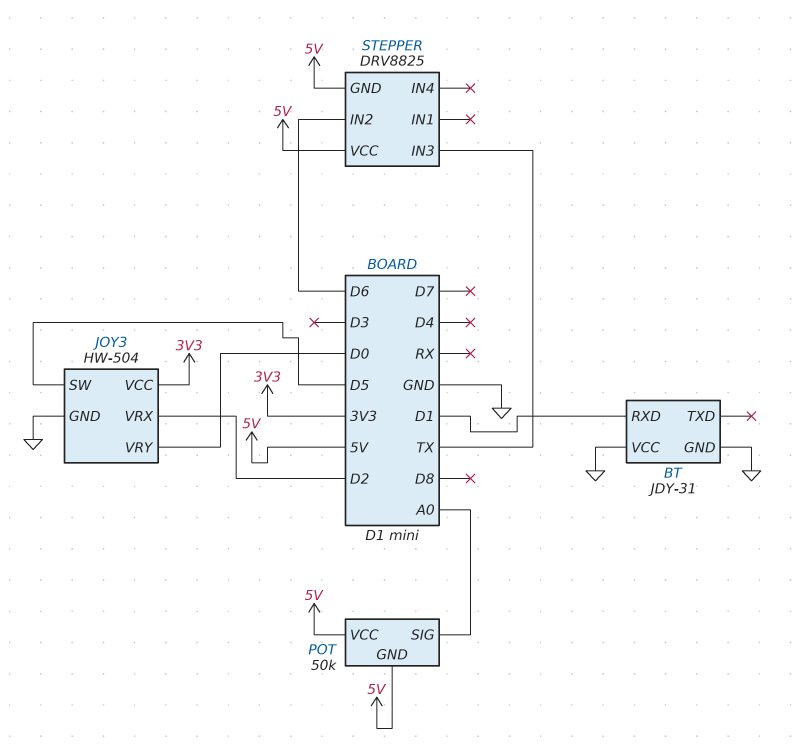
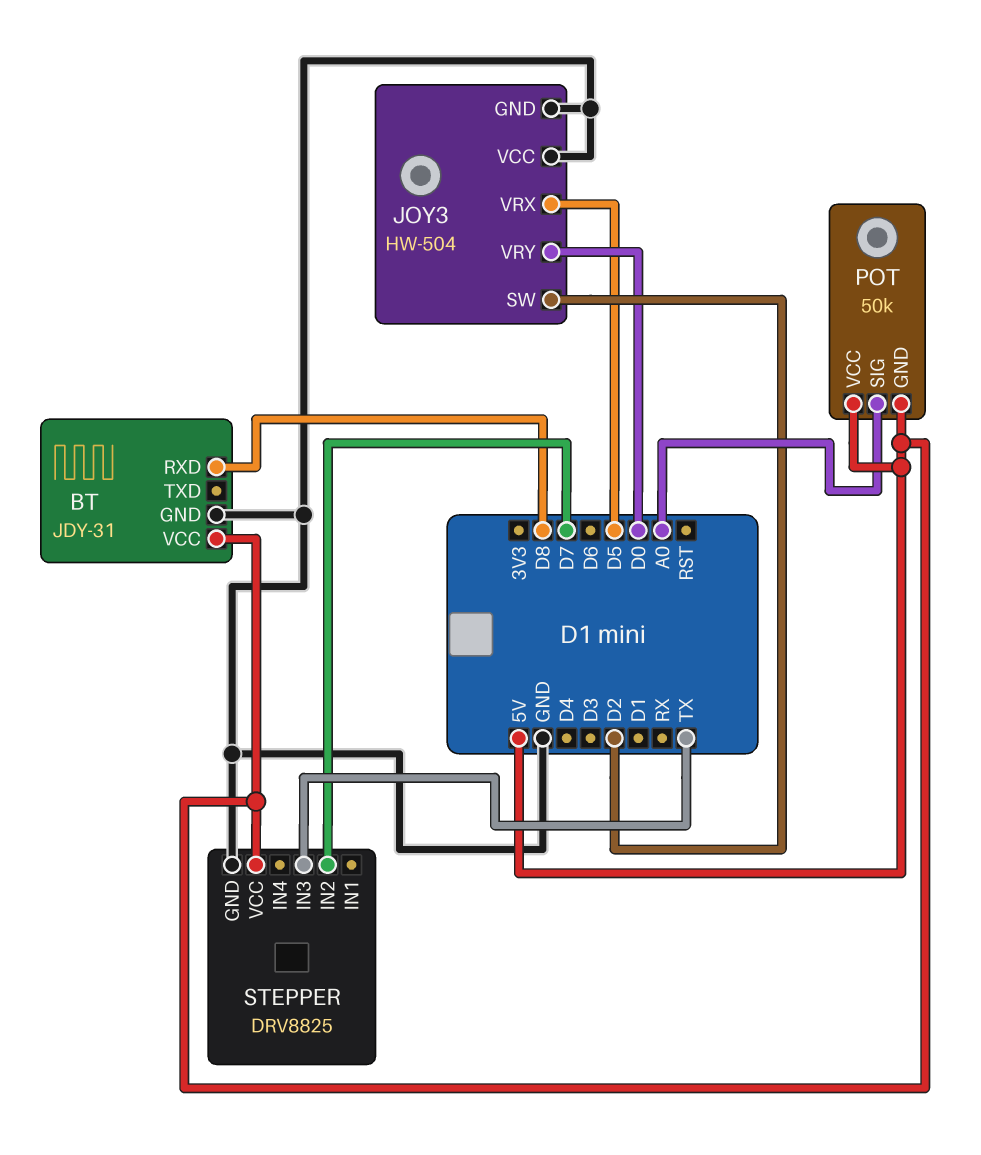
BT pin RXD: D1 -> D8
BT pin VCC: GND -> 5V
JOY3 pin SW: D5 -> D2
JOY3 pin VCC: 3V3 -> GND
JOY3 pin VRX: D2 -> D5
STEPPER pin GND: 5V -> GND
STEPPER pin IN2: D6 -> D7

